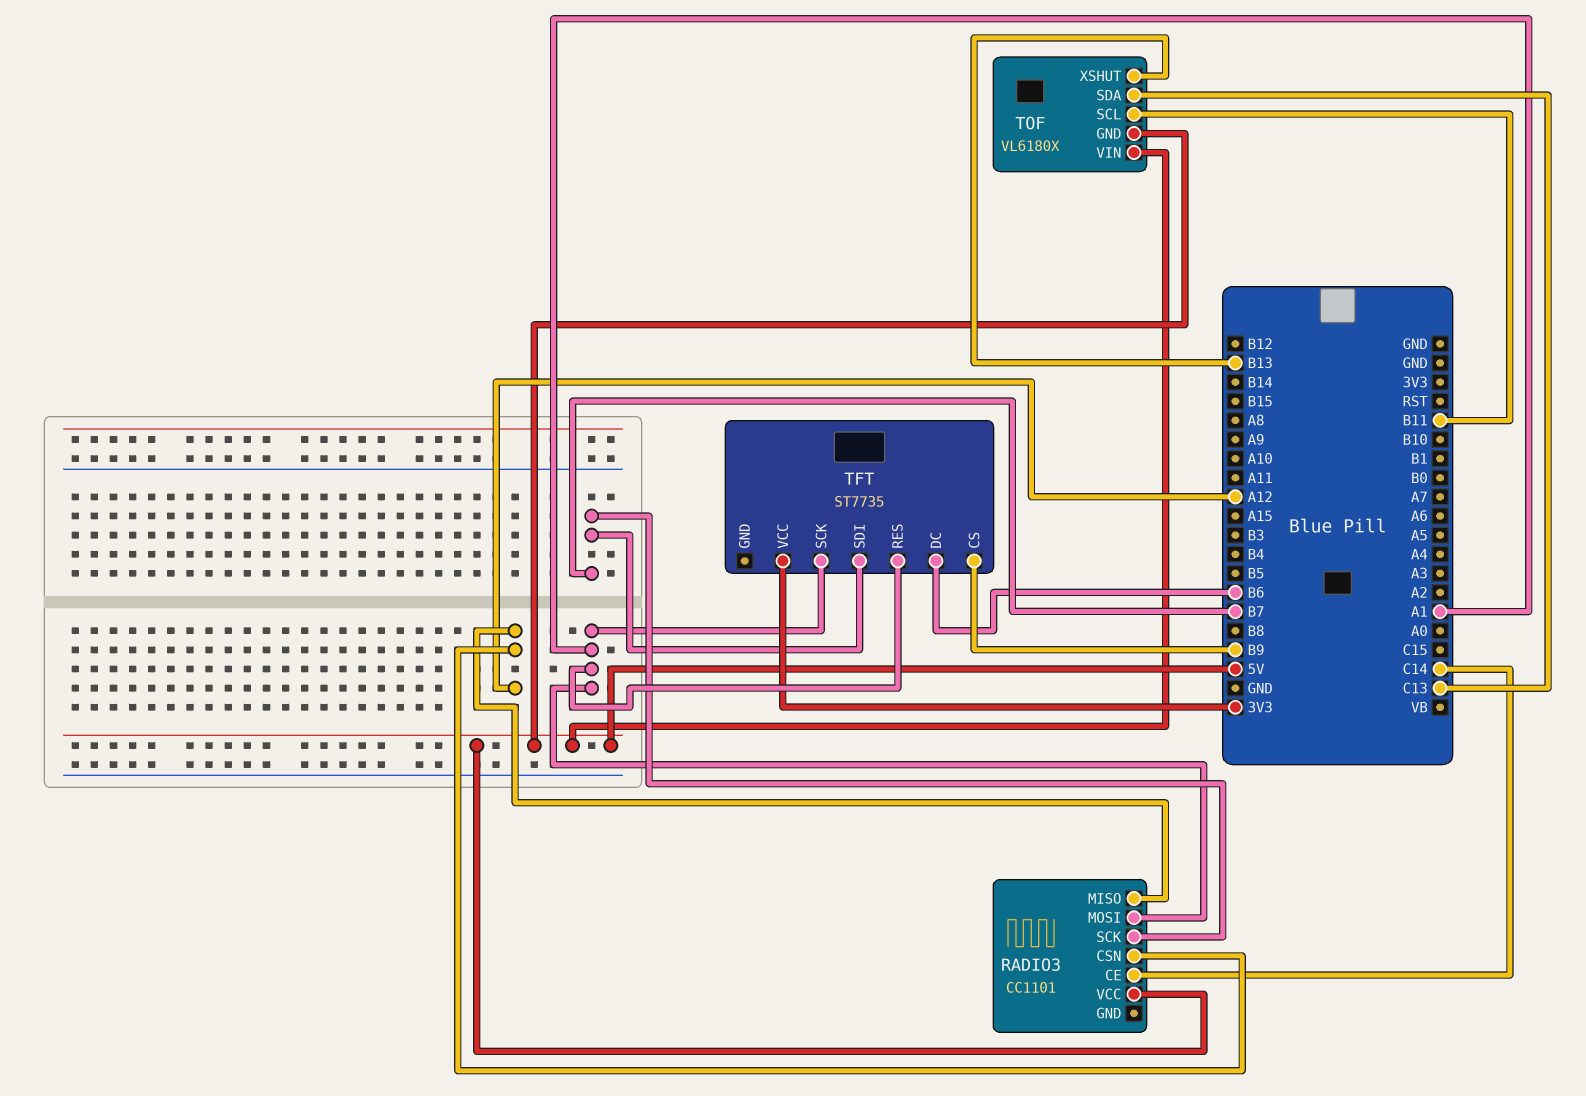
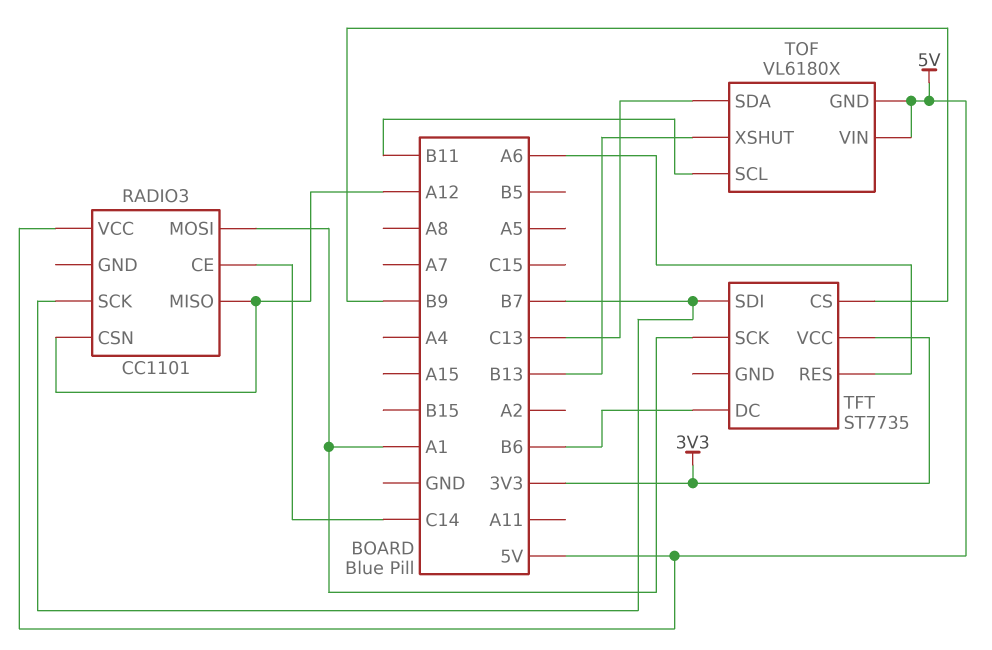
TFT pin RES: A1 -> A6

